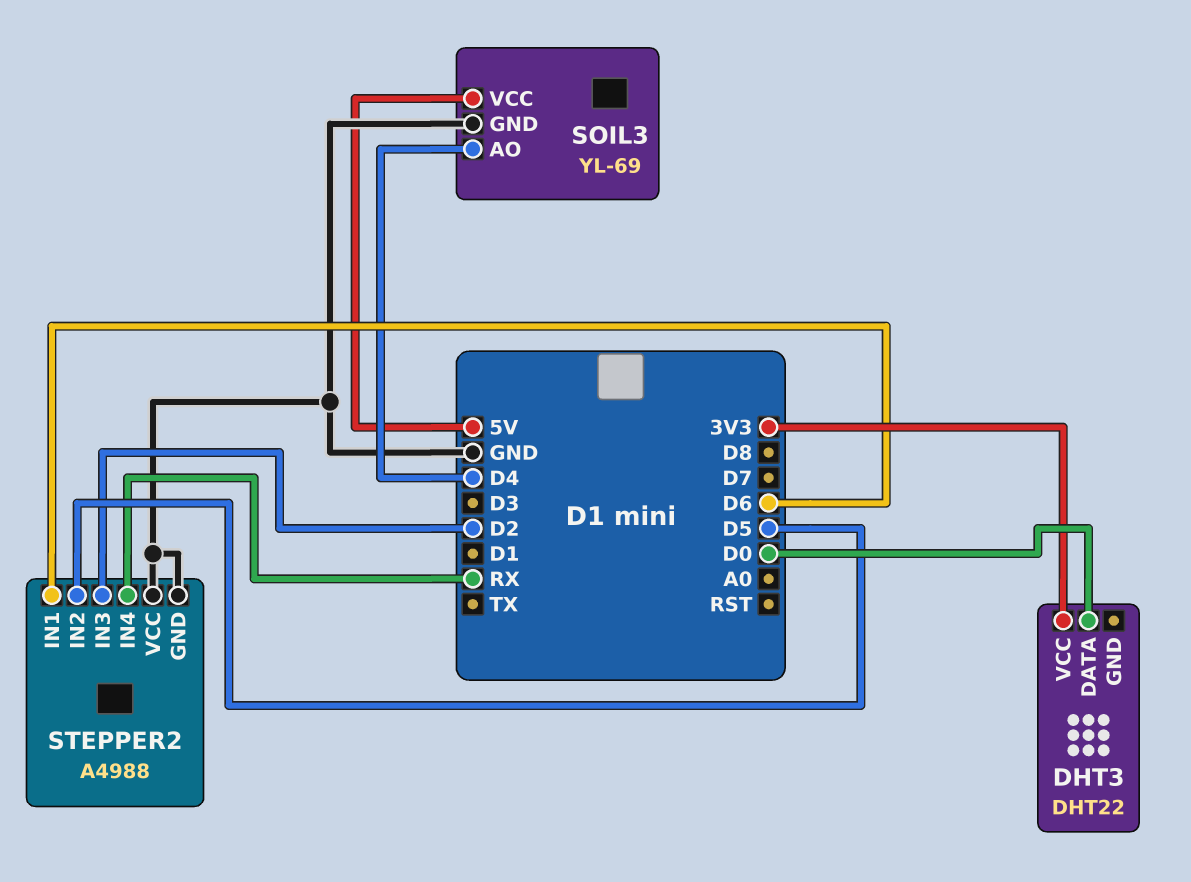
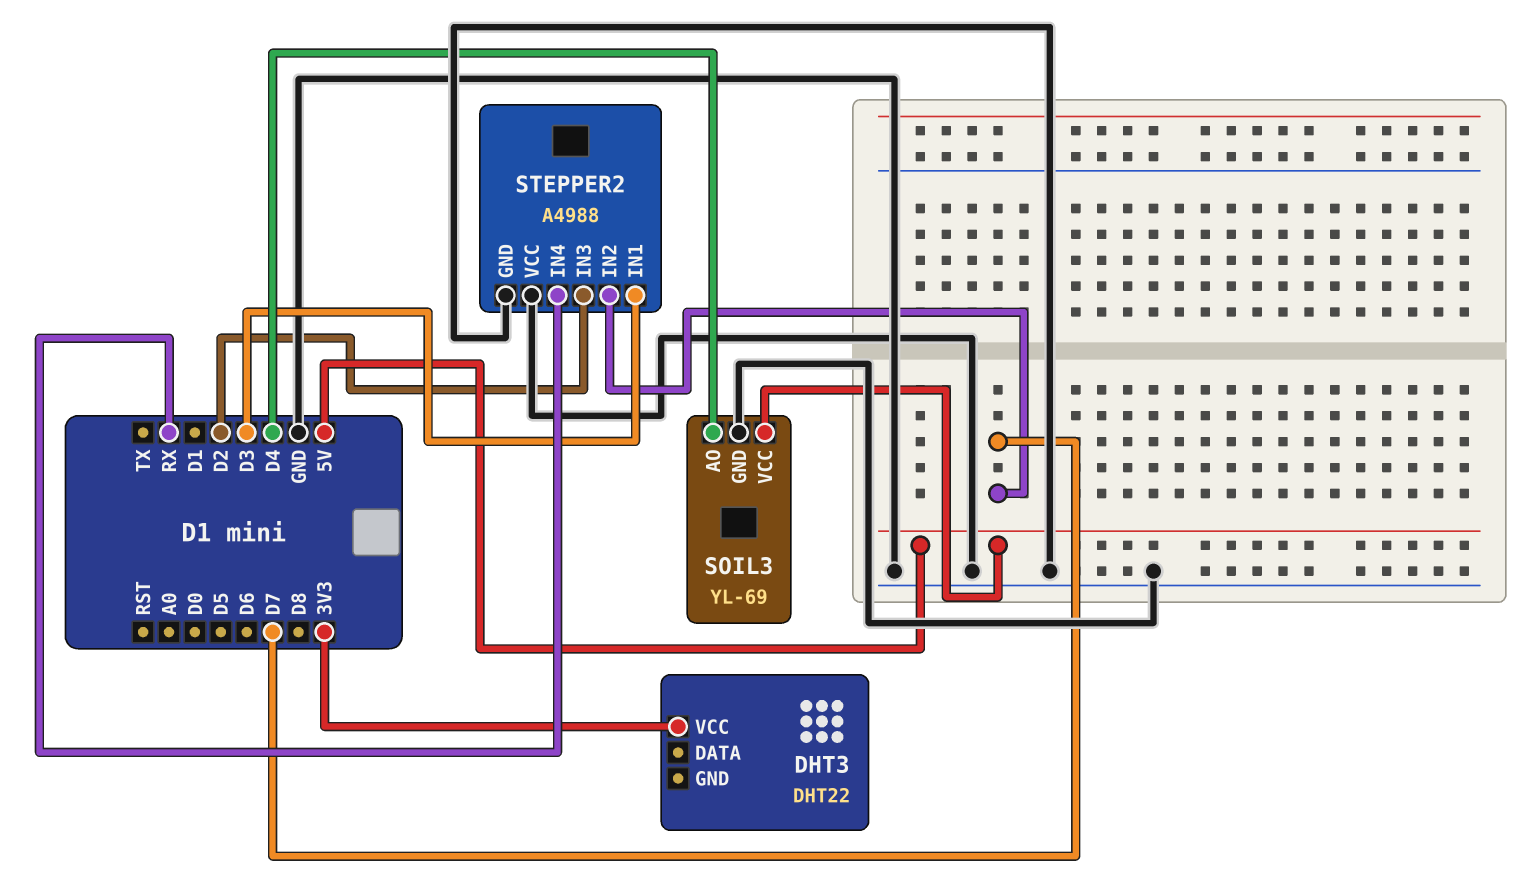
DHT3 pin DATA: D0 -> none
STEPPER2 pin IN1: D6 -> D3
STEPPER2 pin IN2: D5 -> D7

